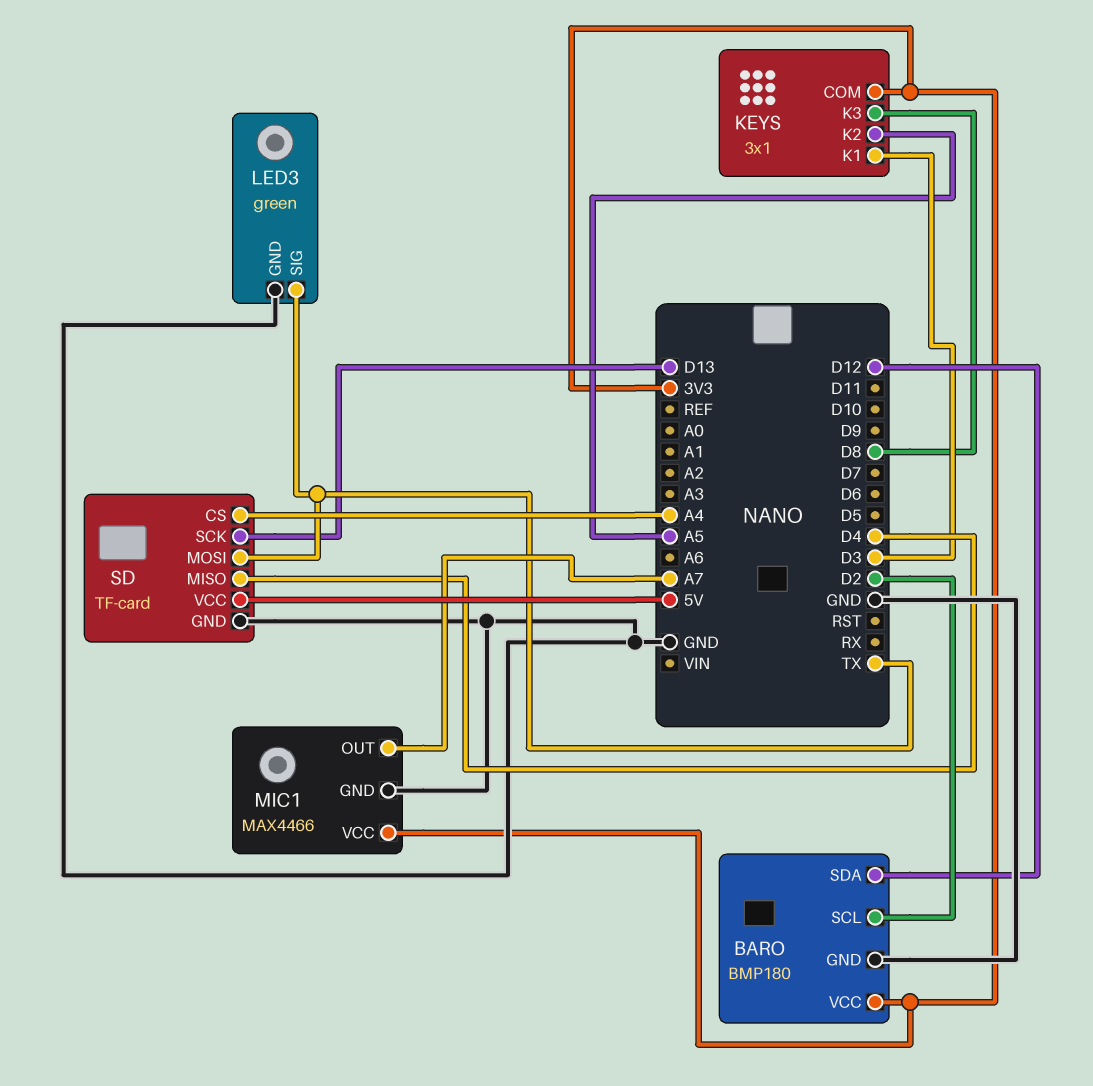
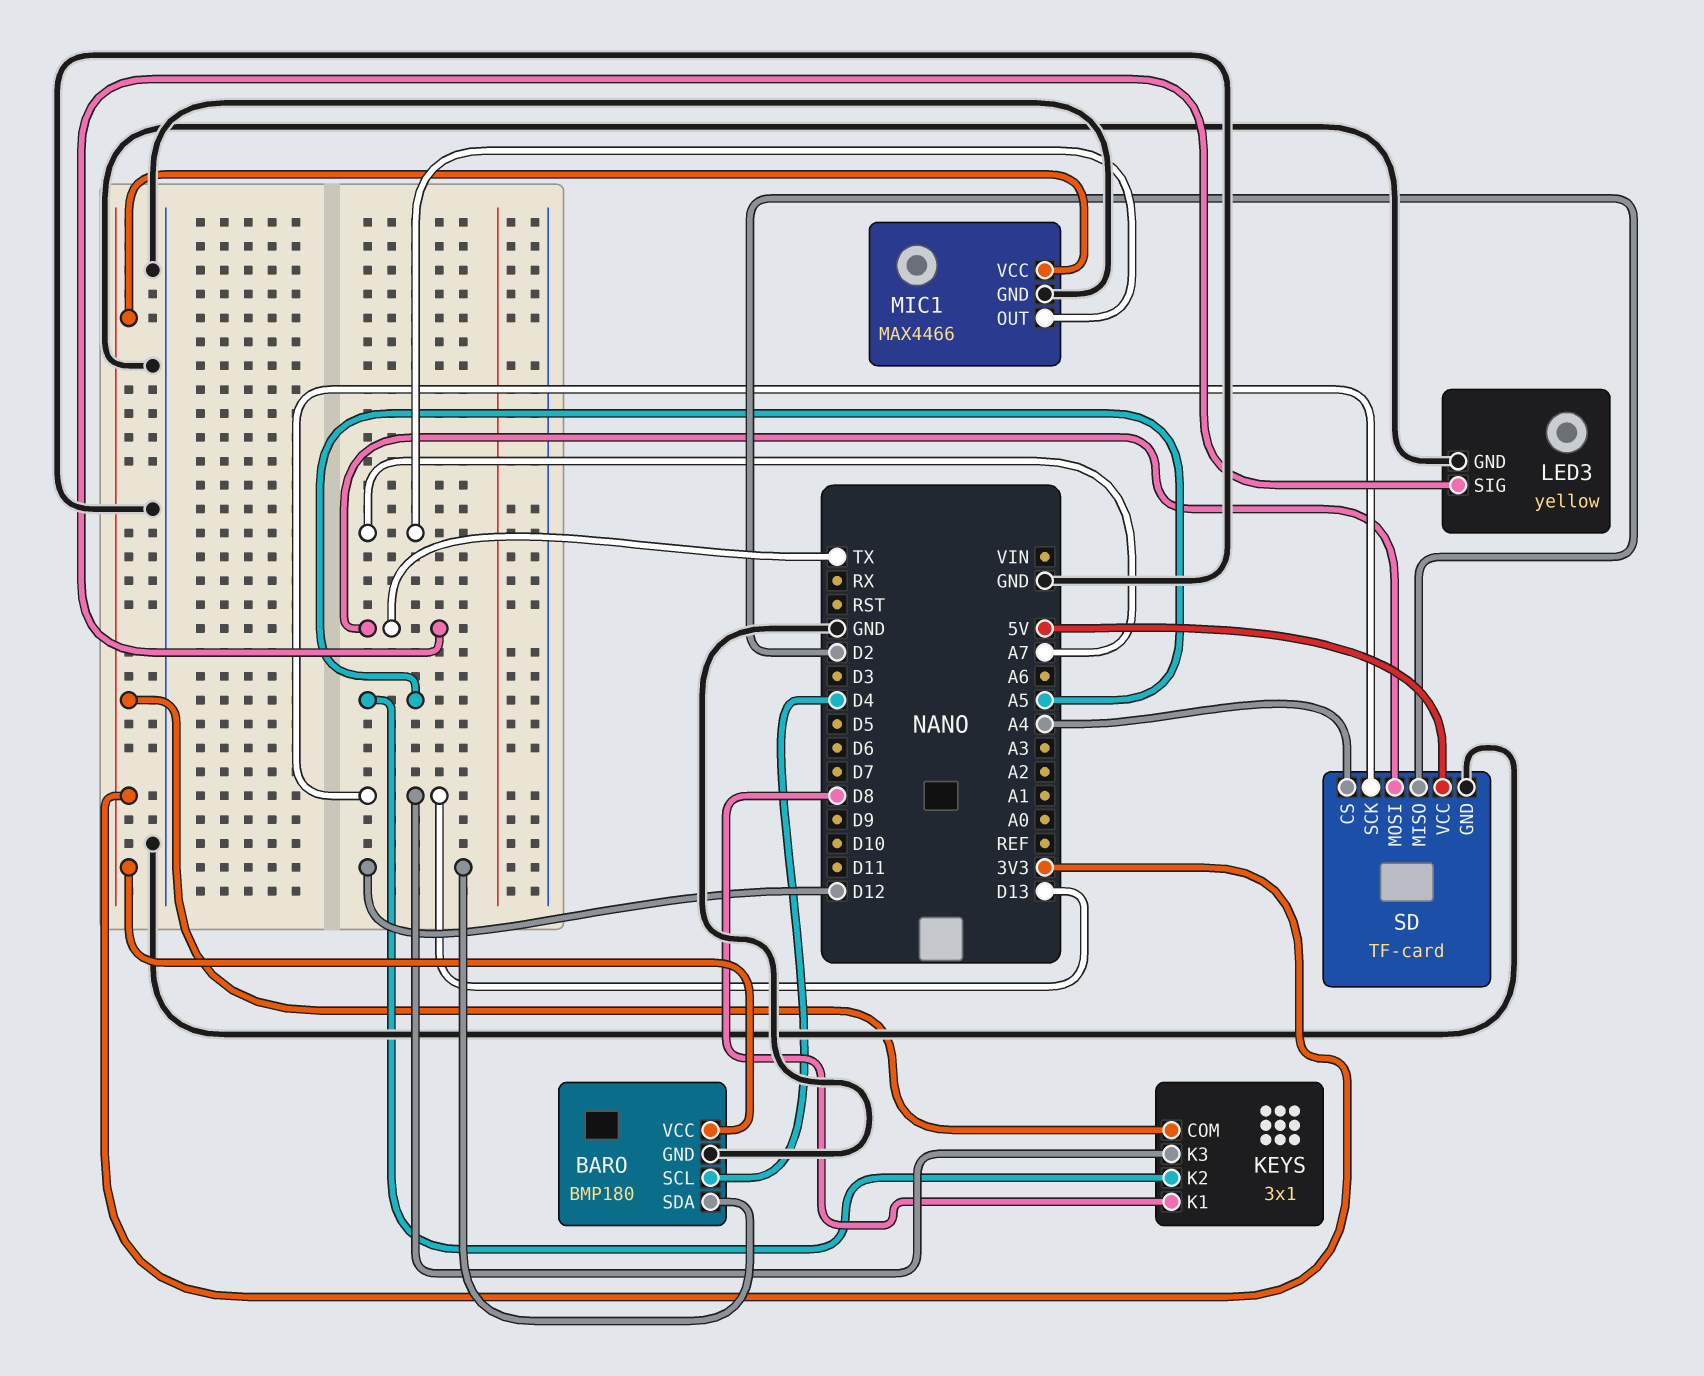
BARO pin SCL: D2 -> D4
KEYS pin K1: D3 -> D8
KEYS pin K3: D8 -> D13
LED3: green -> yellow
SD pin MISO: D4 -> D2

